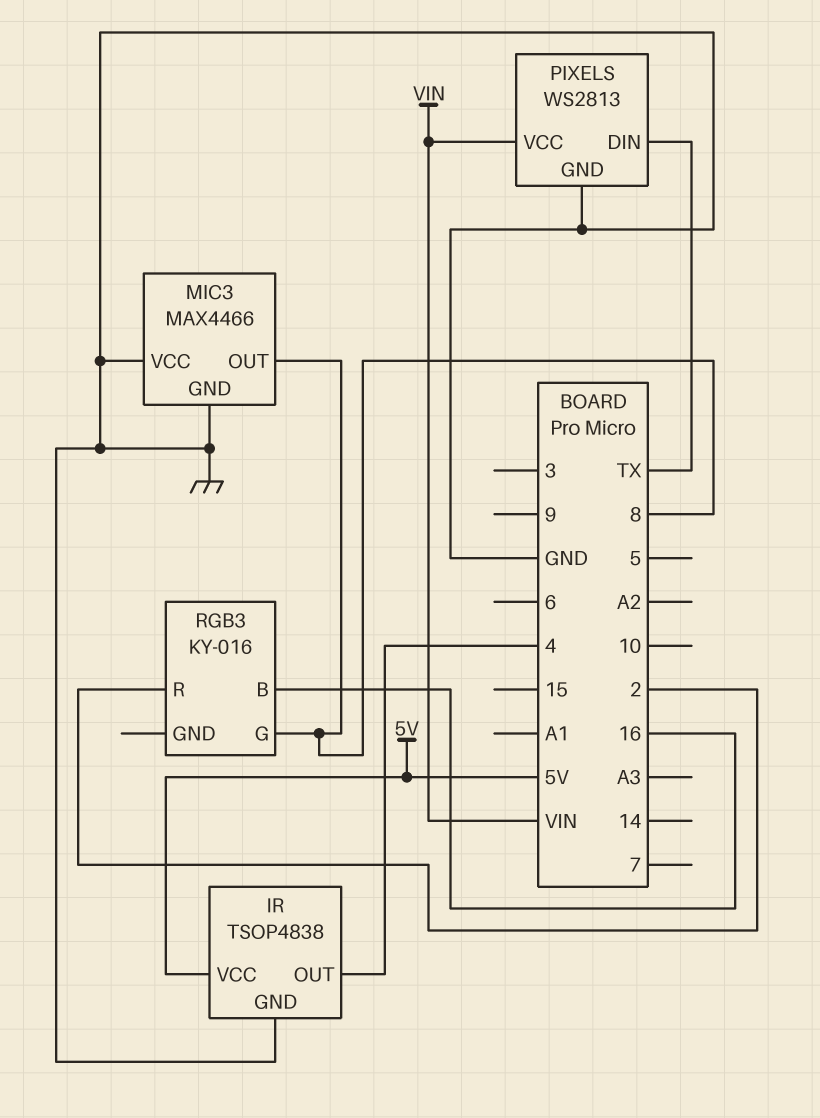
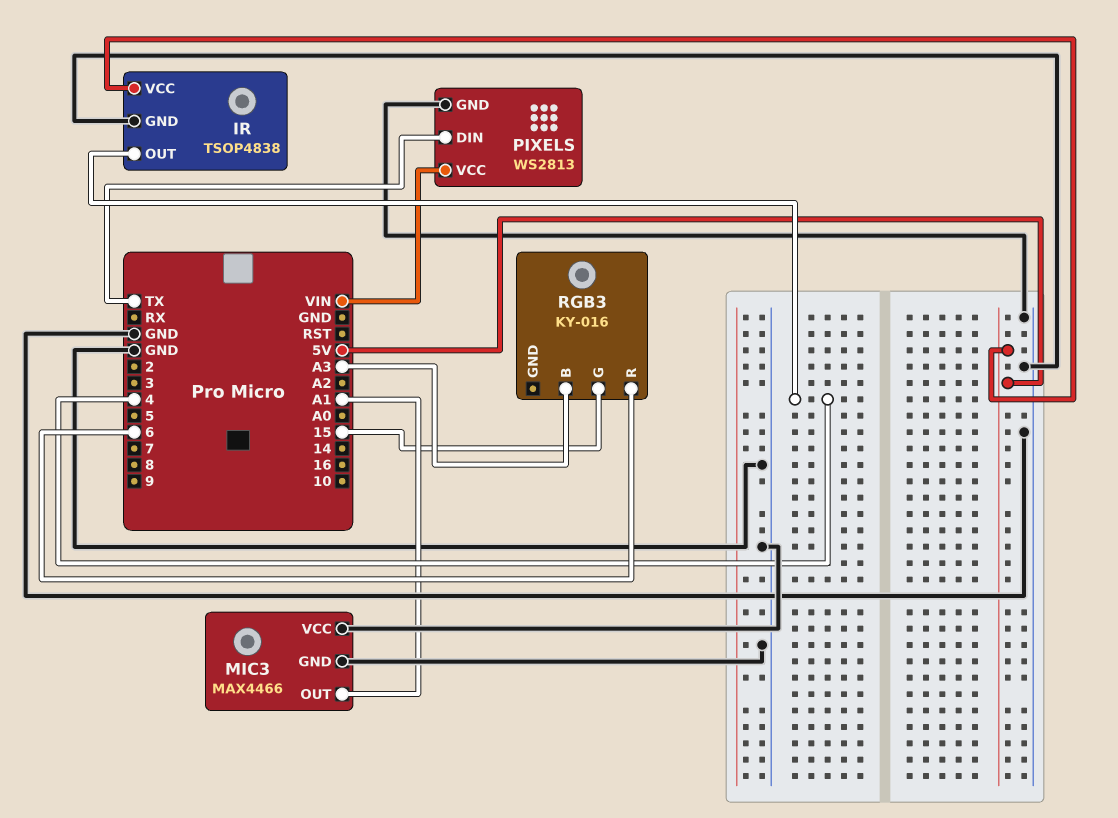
MIC3 pin OUT: 8 -> A1
RGB3 pin B: 16 -> A3
RGB3 pin G: 8 -> 15
RGB3 pin R: 2 -> 6

